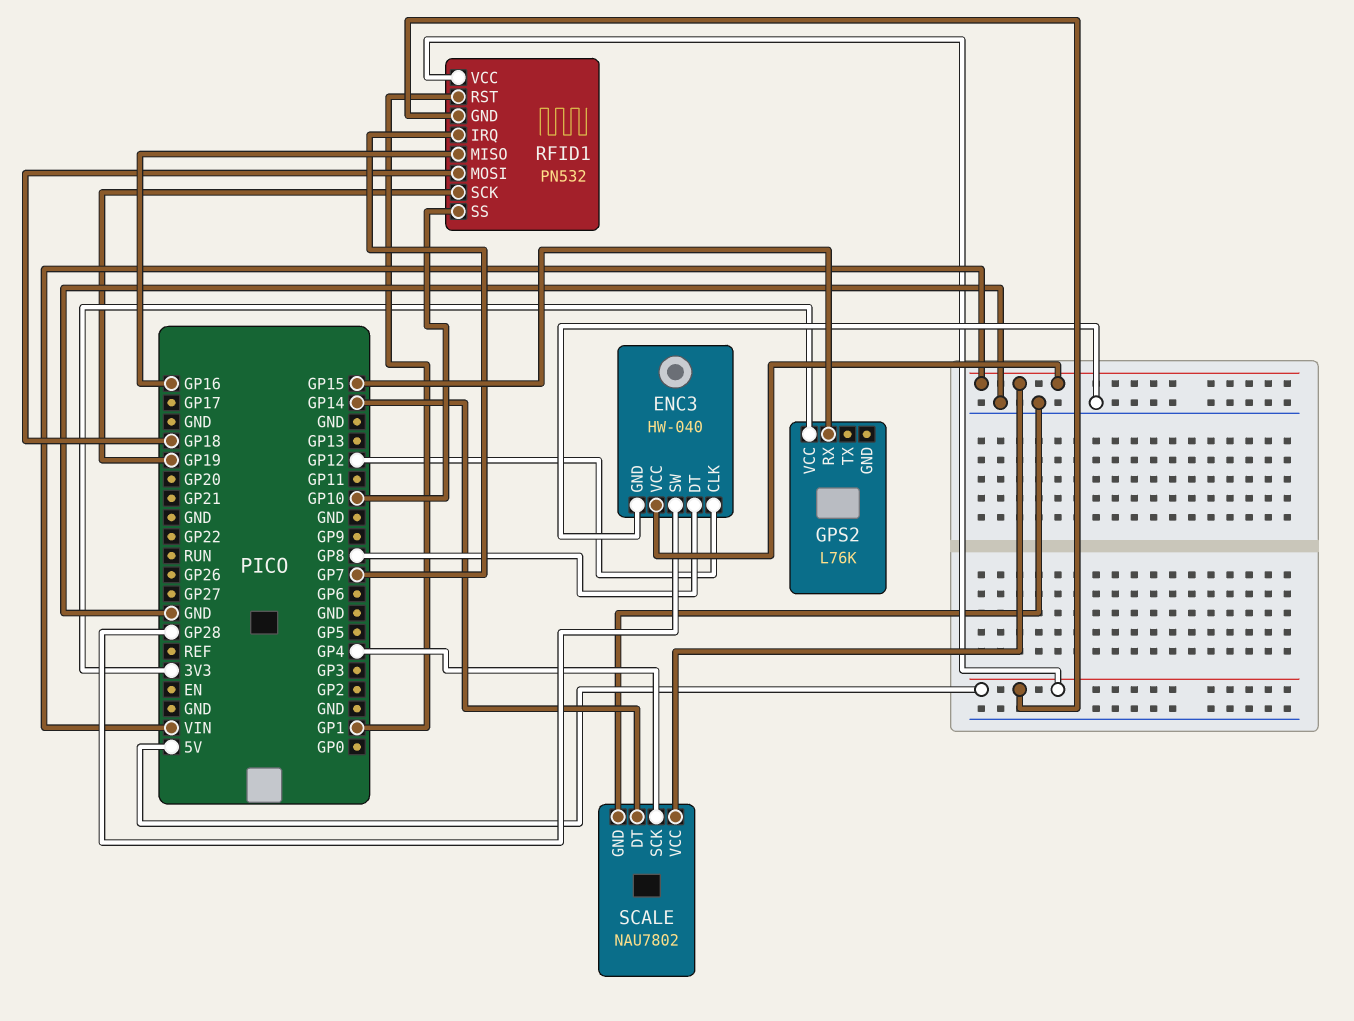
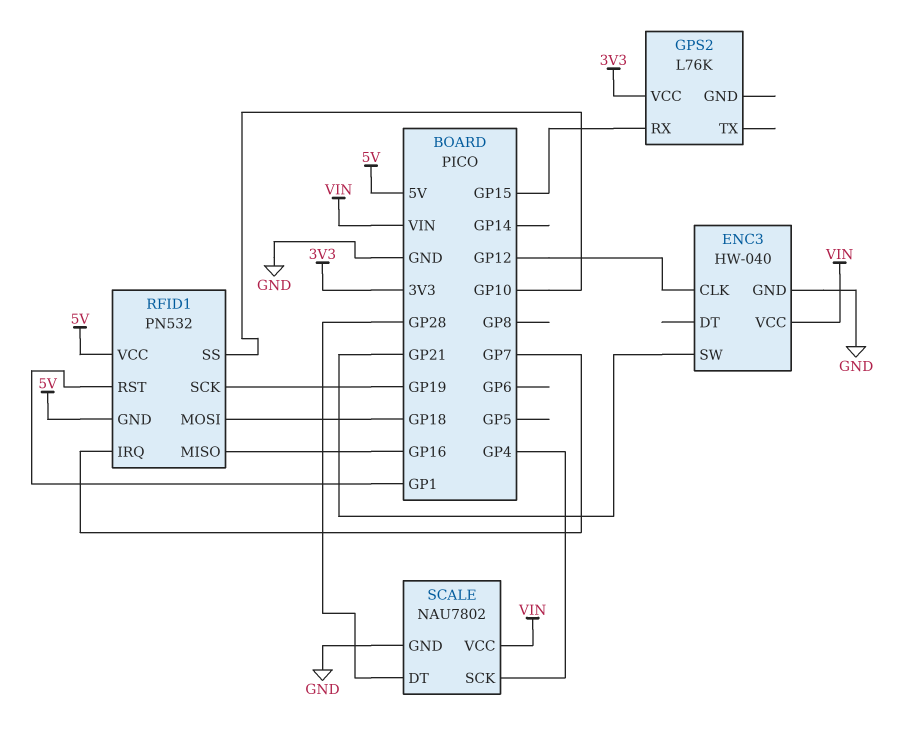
ENC3 pin DT: GP8 -> none
ENC3 pin SW: GP28 -> GP21
SCALE pin DT: GP14 -> GP28

